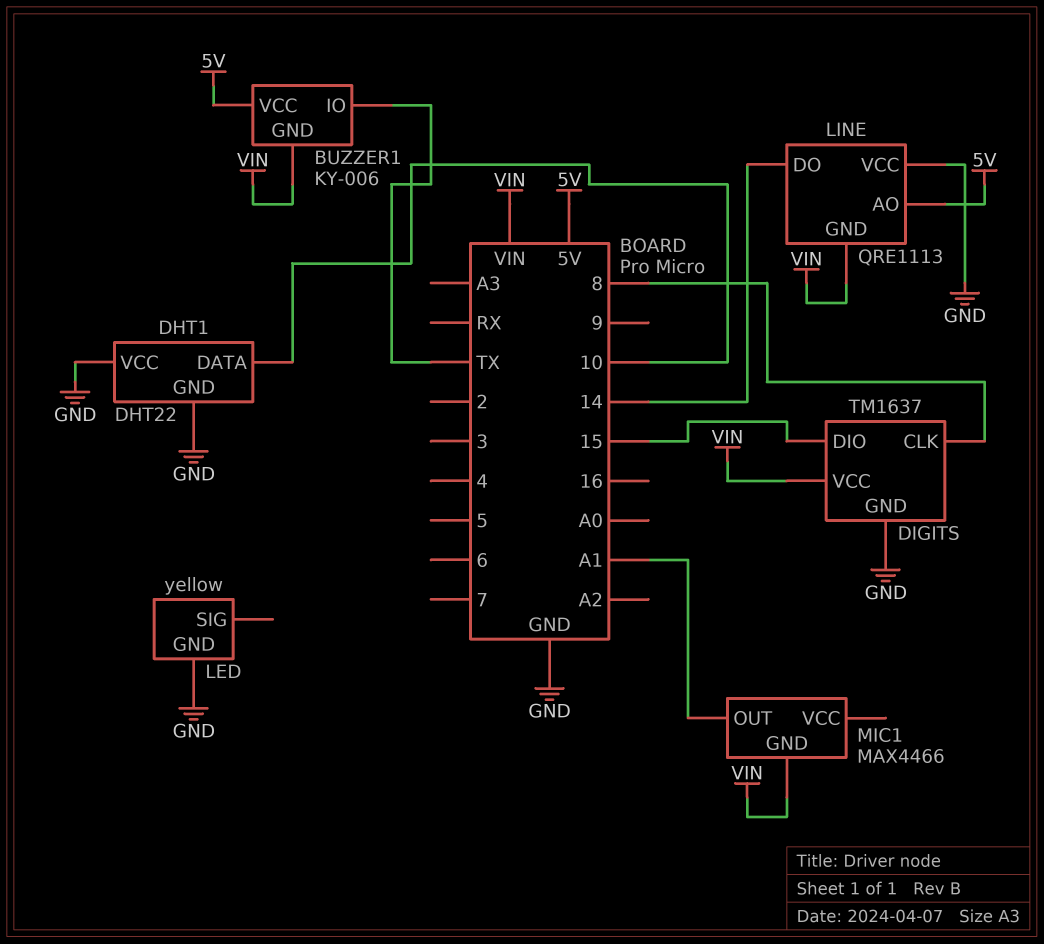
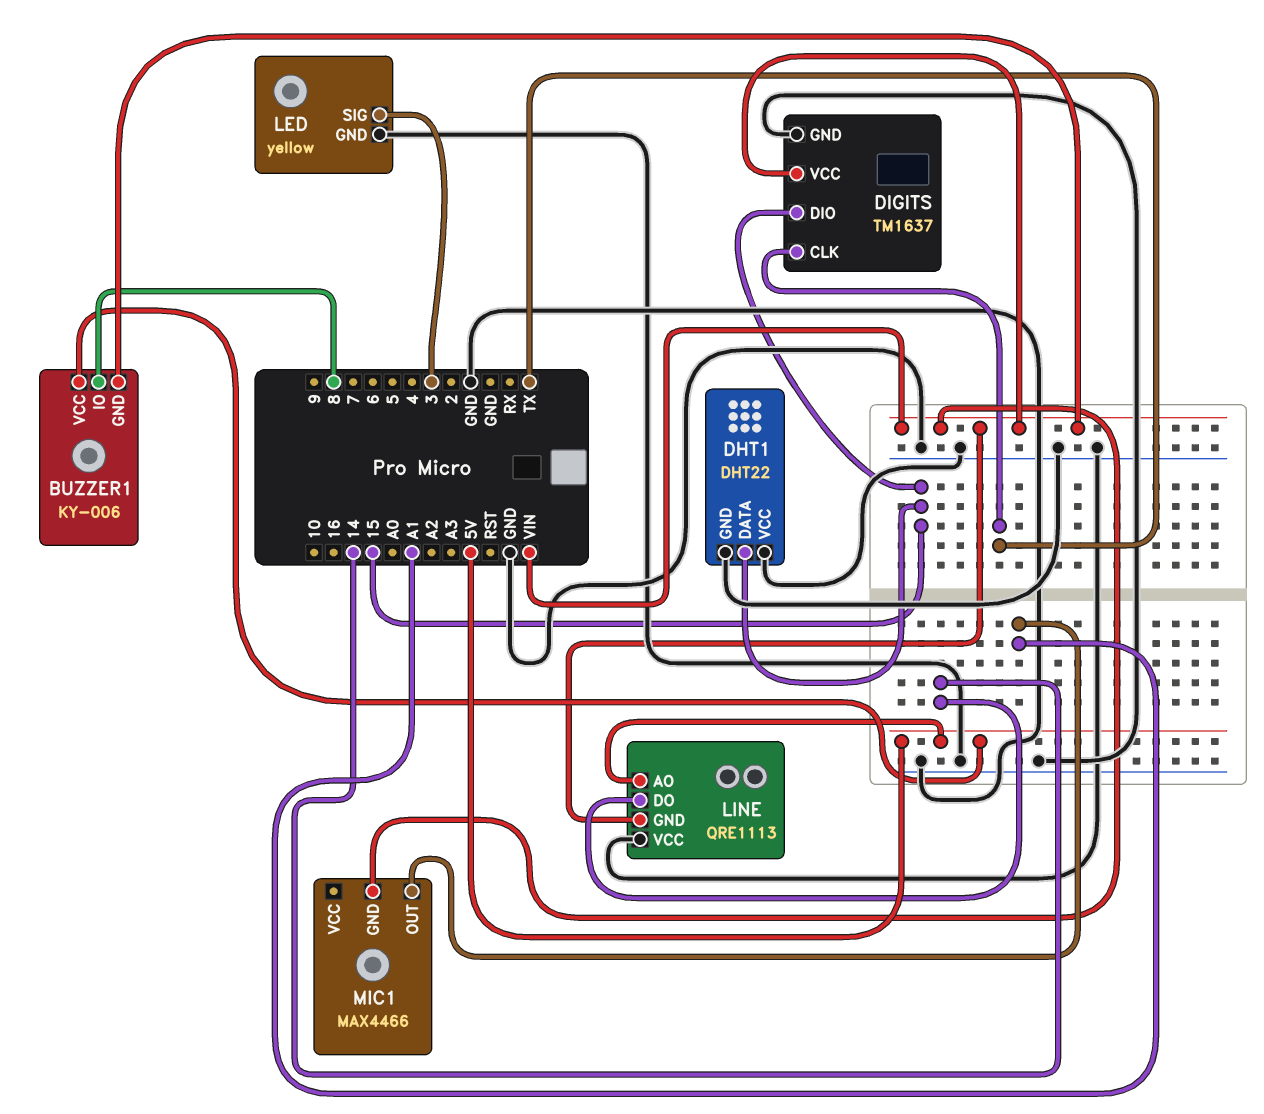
BUZZER1 pin IO: TX -> 8
DHT1 pin DATA: 10 -> 15
DIGITS pin CLK: 8 -> TX
LED pin SIG: none -> 3

